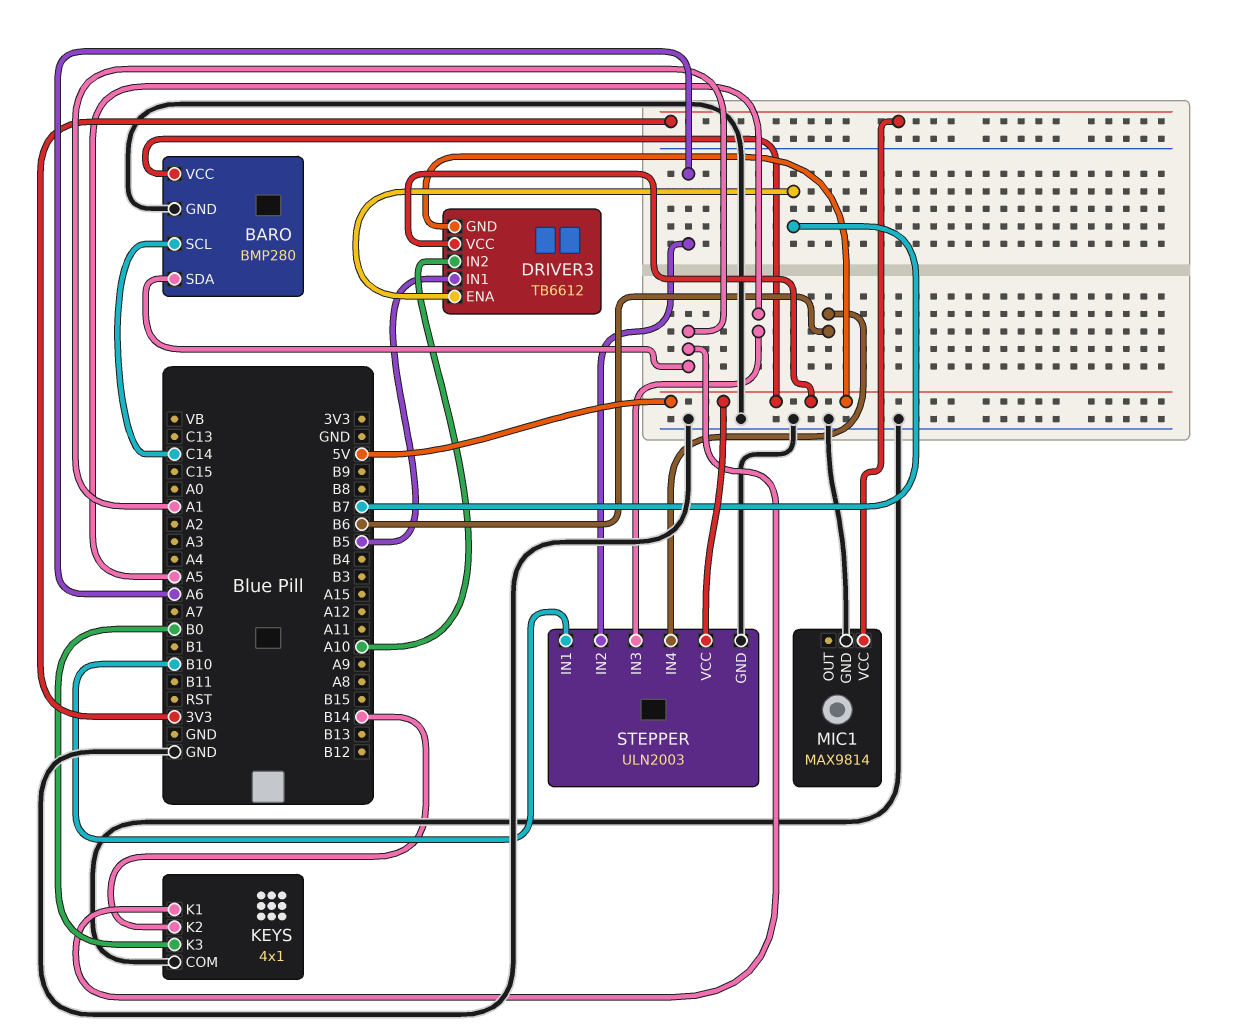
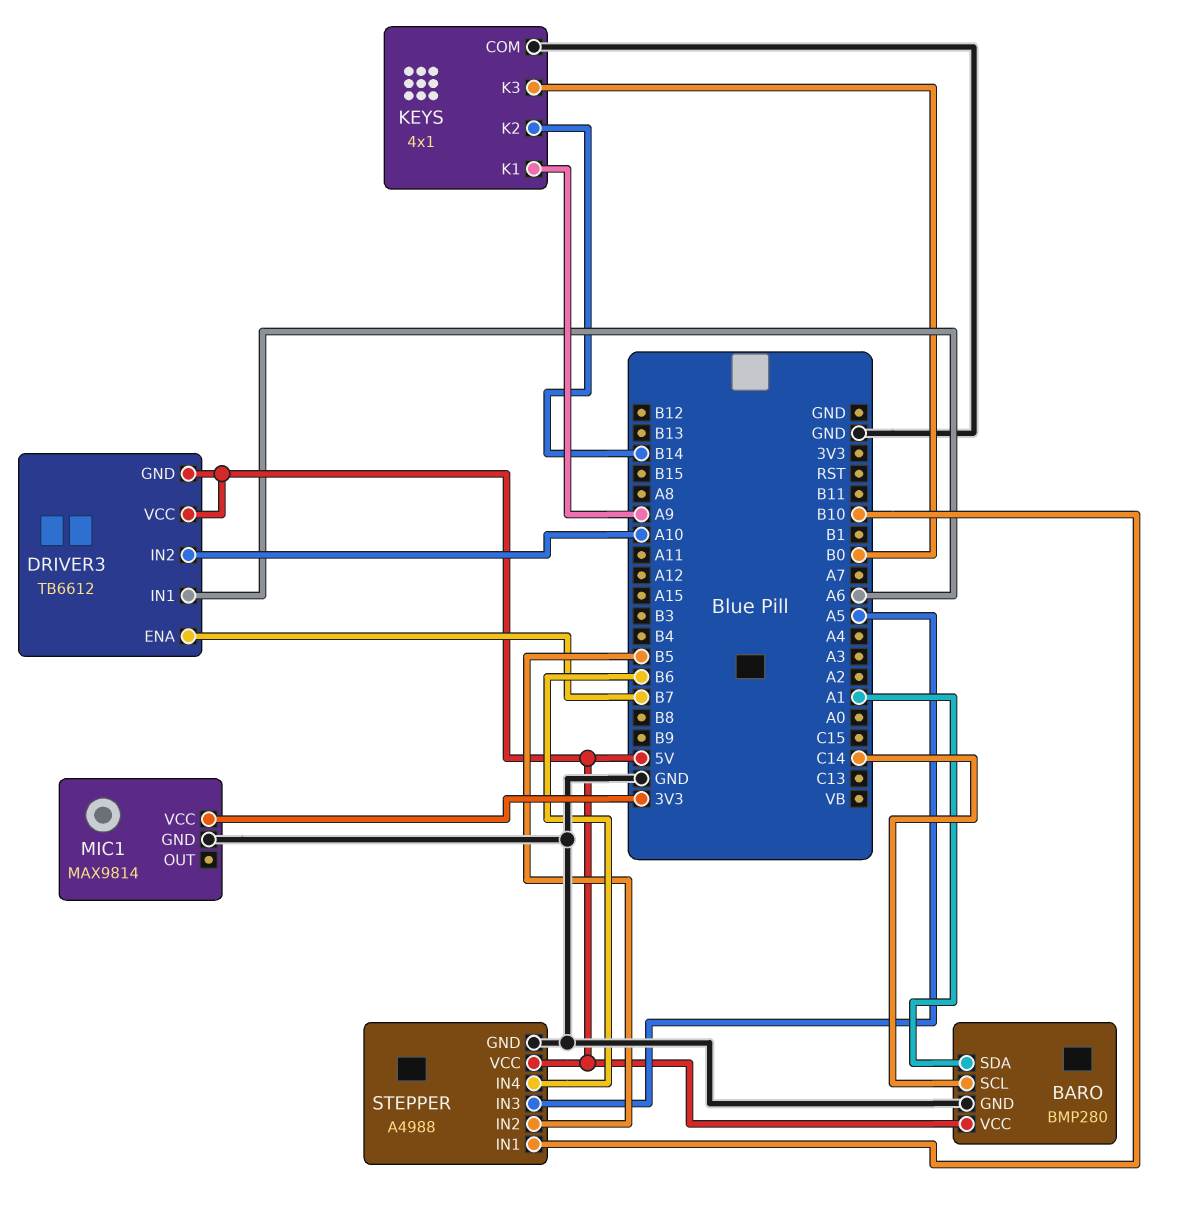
DRIVER3 pin IN1: B5 -> A6
KEYS pin K1: A1 -> A9
STEPPER: ULN2003 -> A4988
STEPPER pin IN2: A6 -> B5

